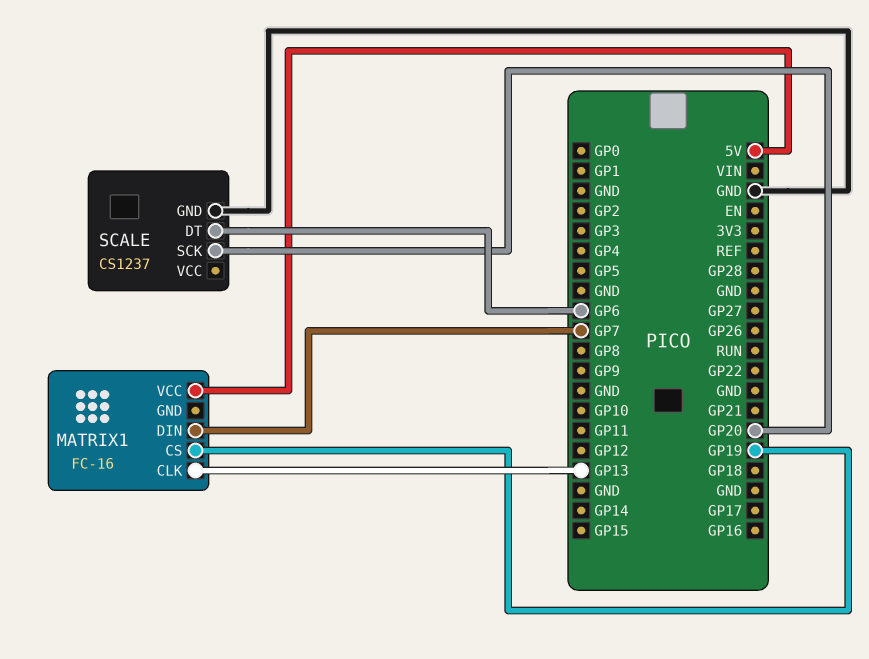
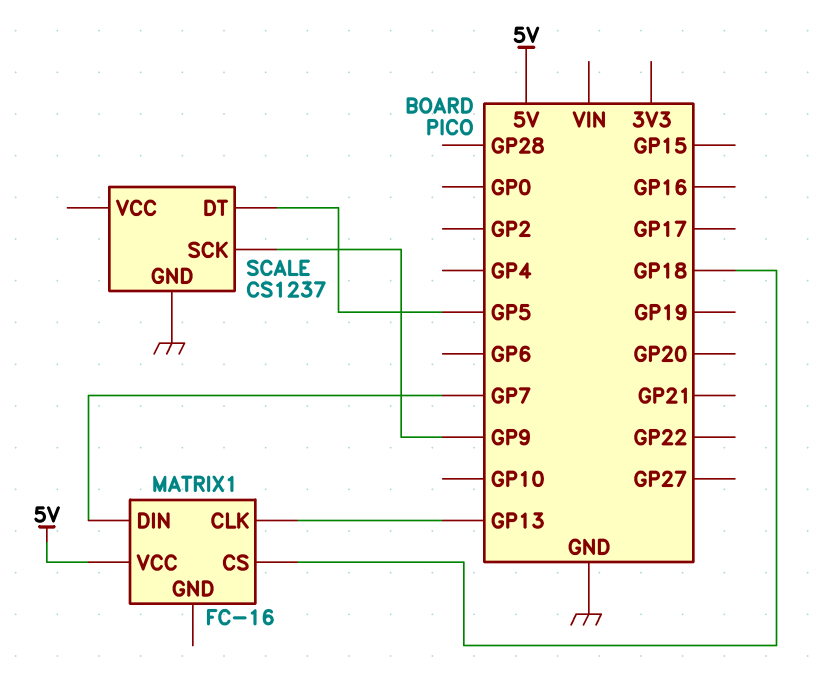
MATRIX1 pin CS: GP19 -> GP18
SCALE pin DT: GP6 -> GP5
SCALE pin SCK: GP20 -> GP9

